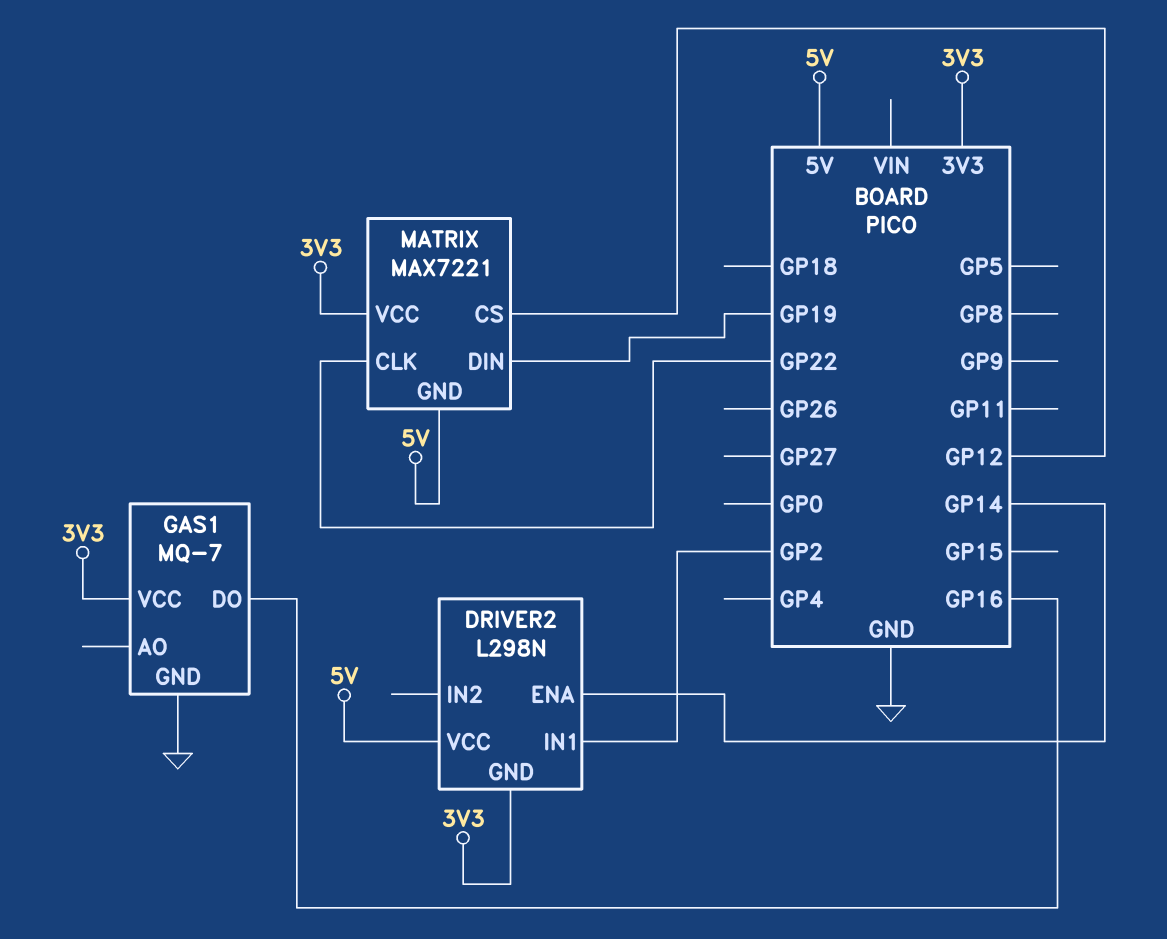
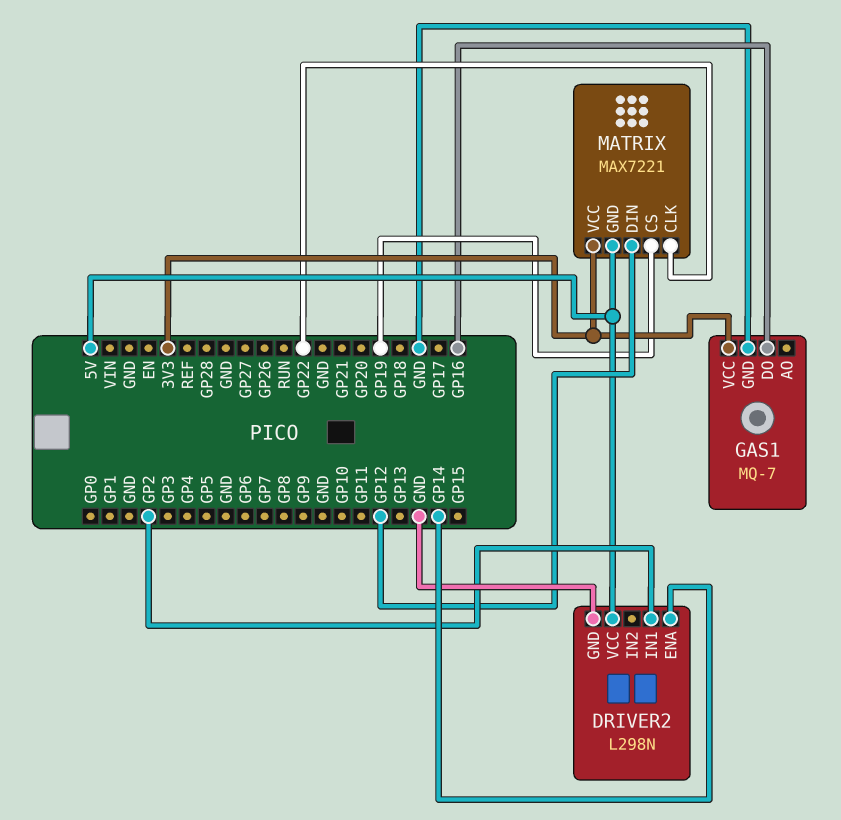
DRIVER2 pin GND: 3V3 -> GND
MATRIX pin CS: GP12 -> GP19
MATRIX pin DIN: GP19 -> GP12

